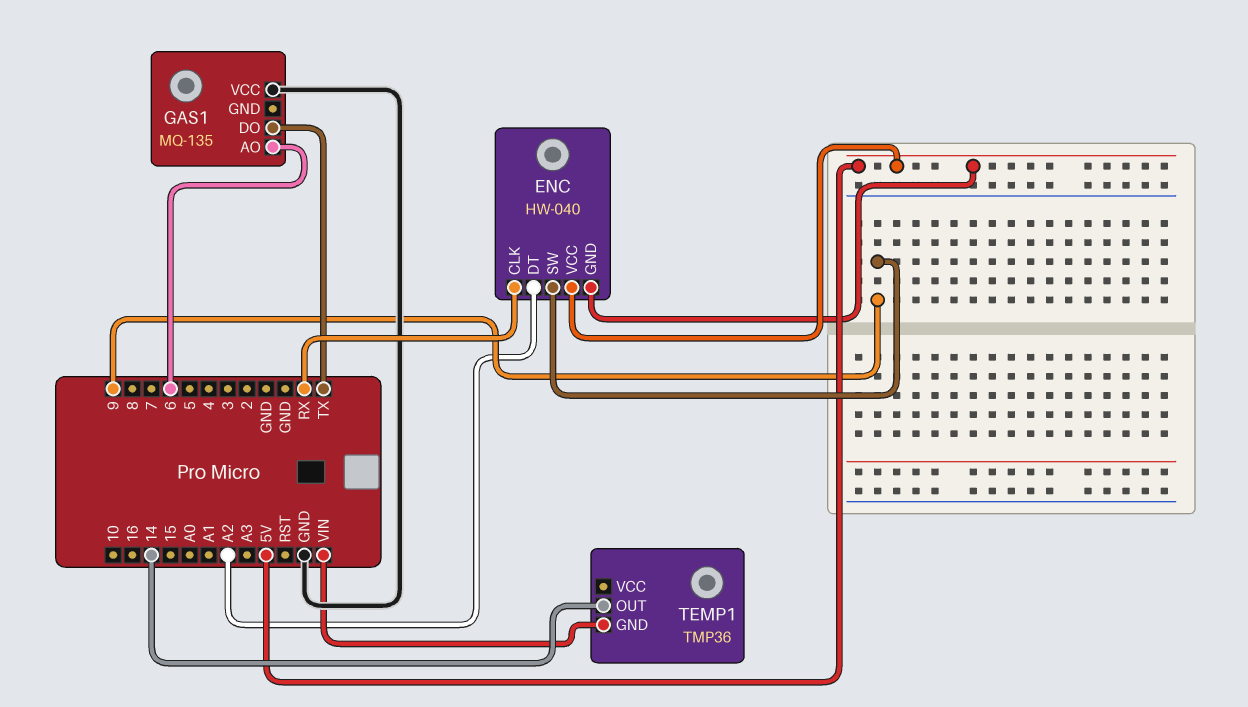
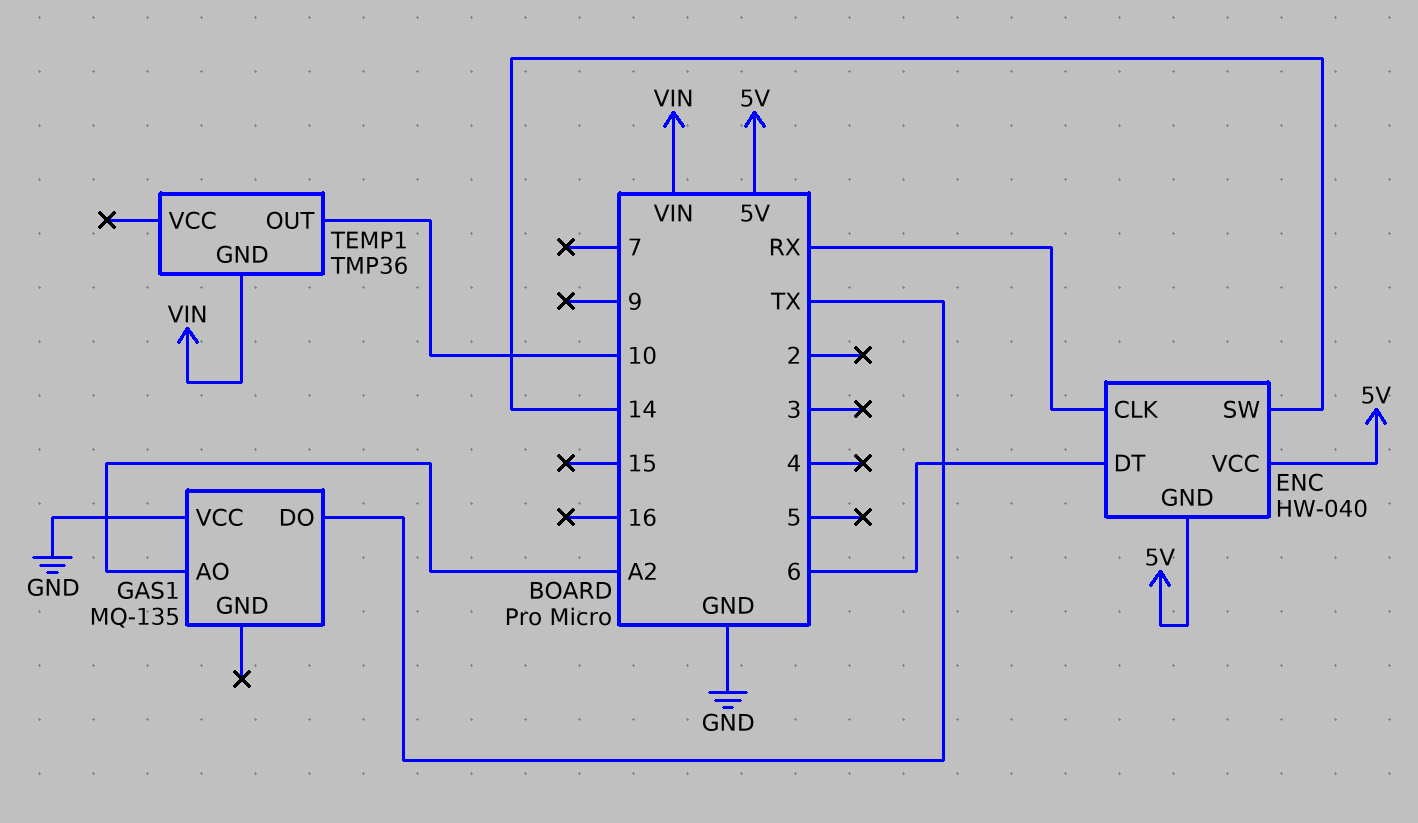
ENC pin DT: A2 -> 6
ENC pin SW: 9 -> 14
GAS1 pin AO: 6 -> A2
TEMP1 pin OUT: 14 -> 10

